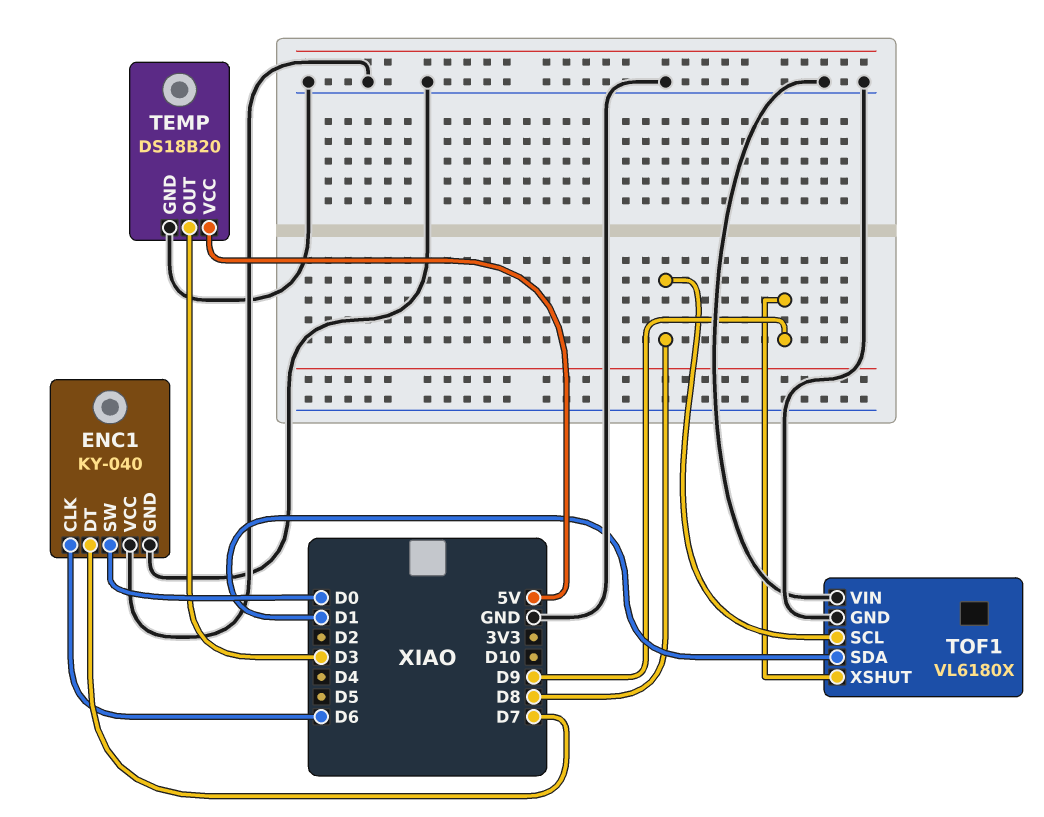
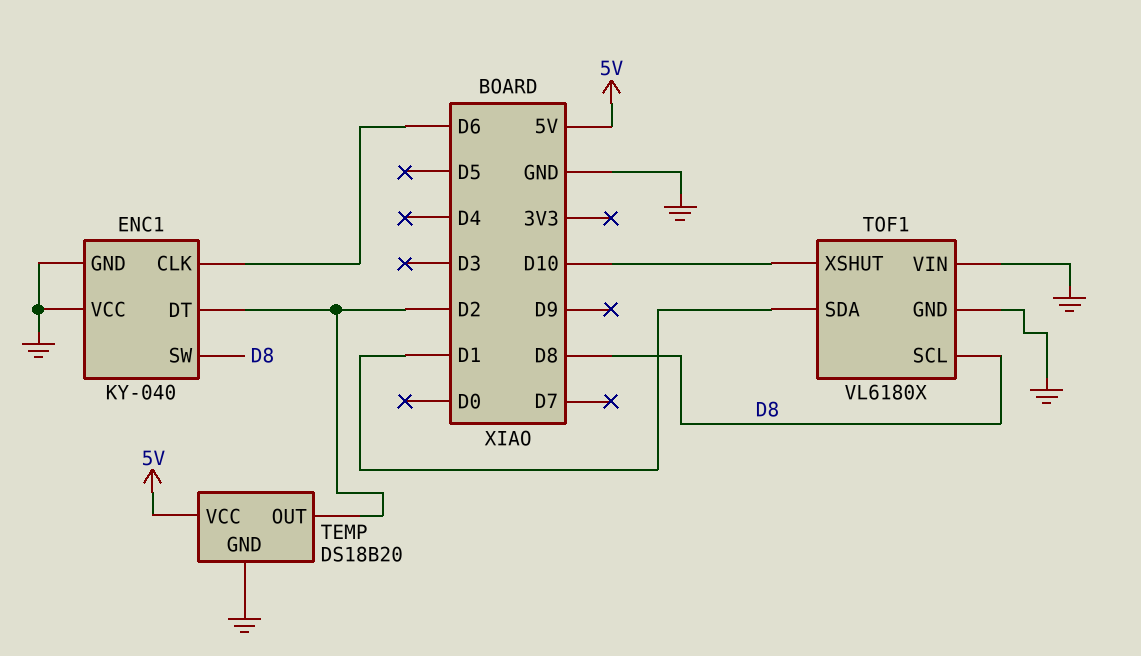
ENC1 pin DT: D7 -> D2
ENC1 pin SW: D0 -> D8
TEMP pin OUT: D3 -> D2
TOF1 pin XSHUT: D9 -> D10

